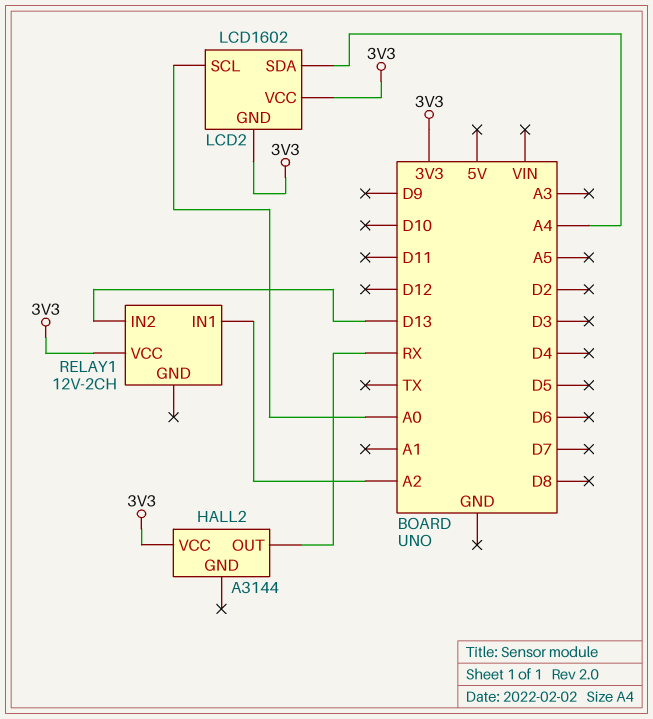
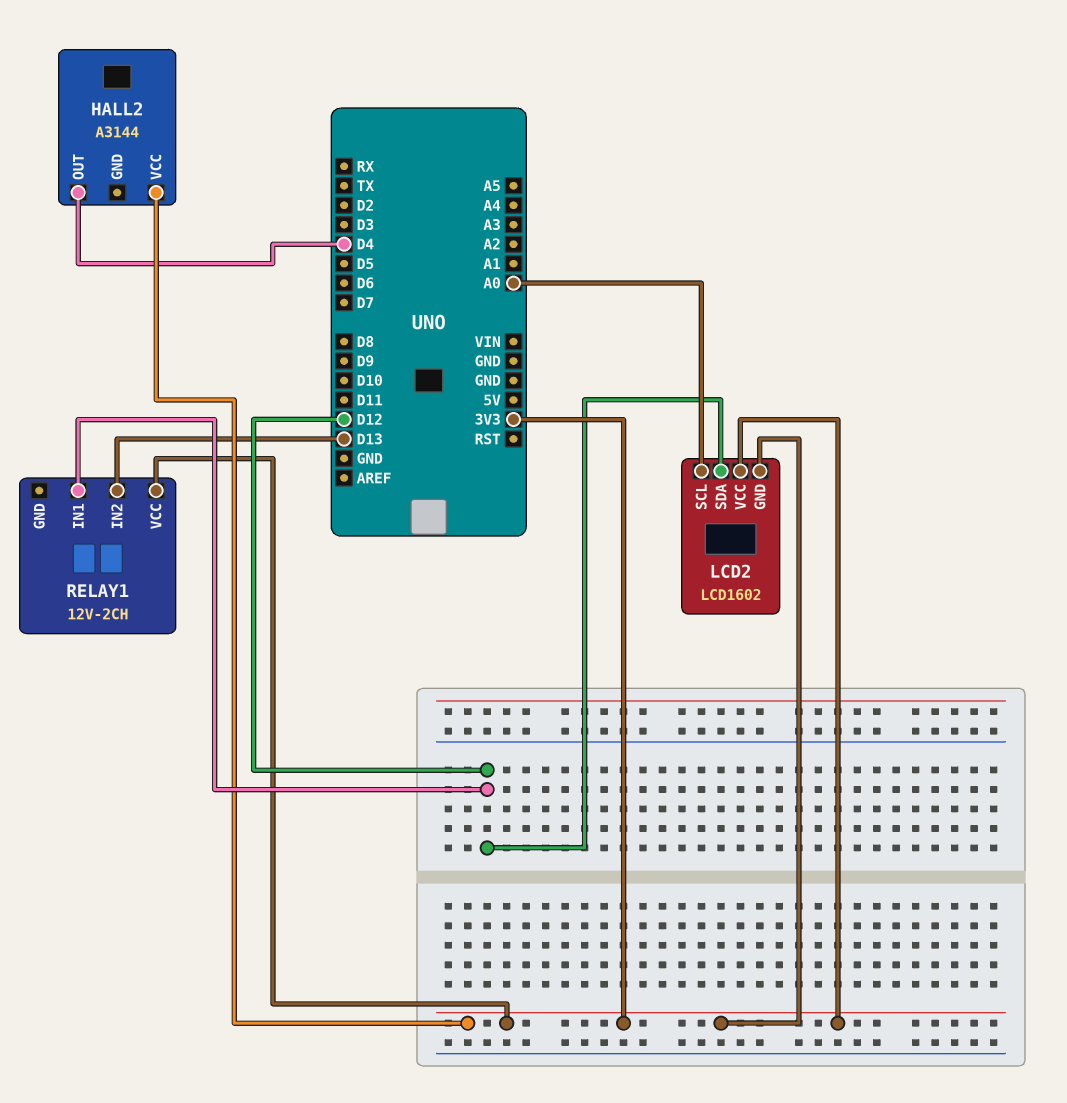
HALL2 pin OUT: RX -> D4
LCD2 pin SDA: A4 -> D12
RELAY1 pin IN1: A2 -> D12

